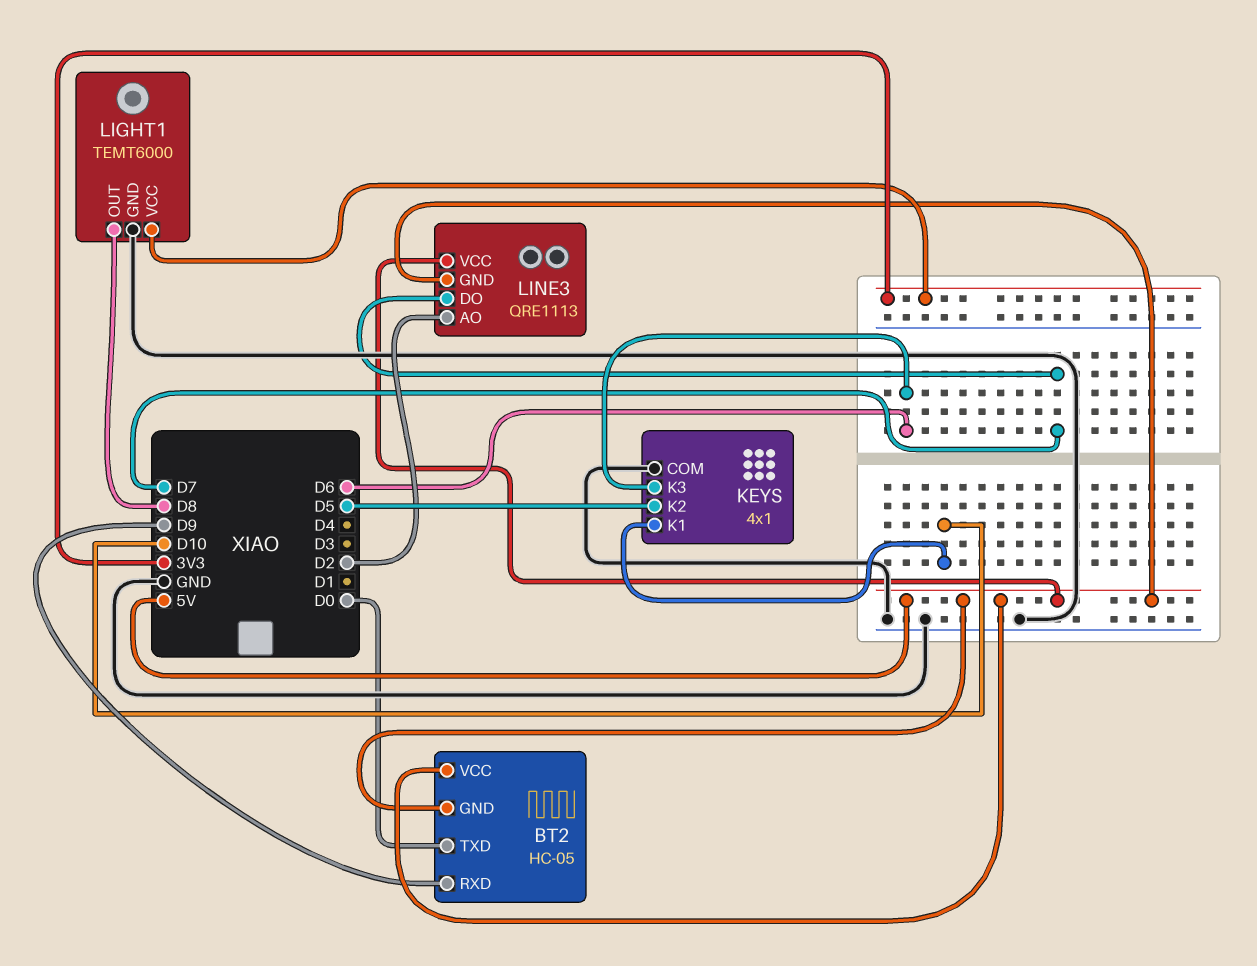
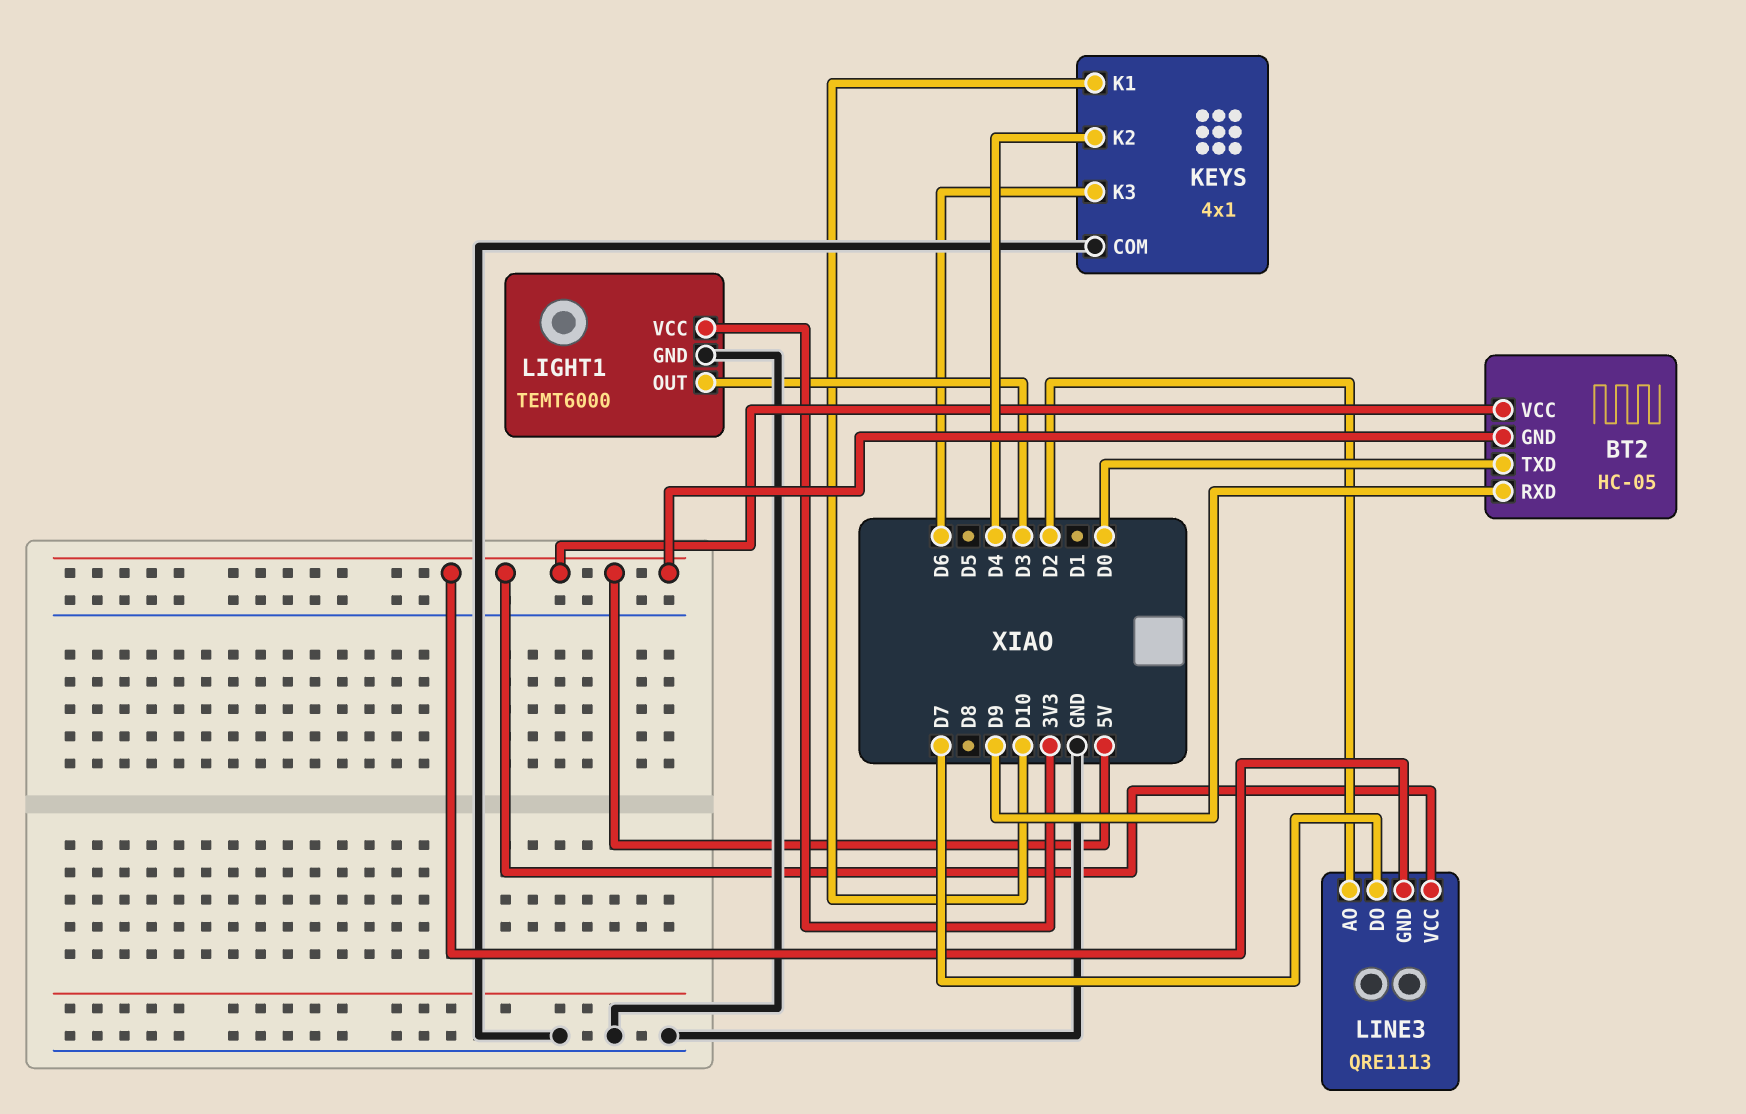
KEYS pin K2: D5 -> D4
LIGHT1 pin OUT: D8 -> D3

